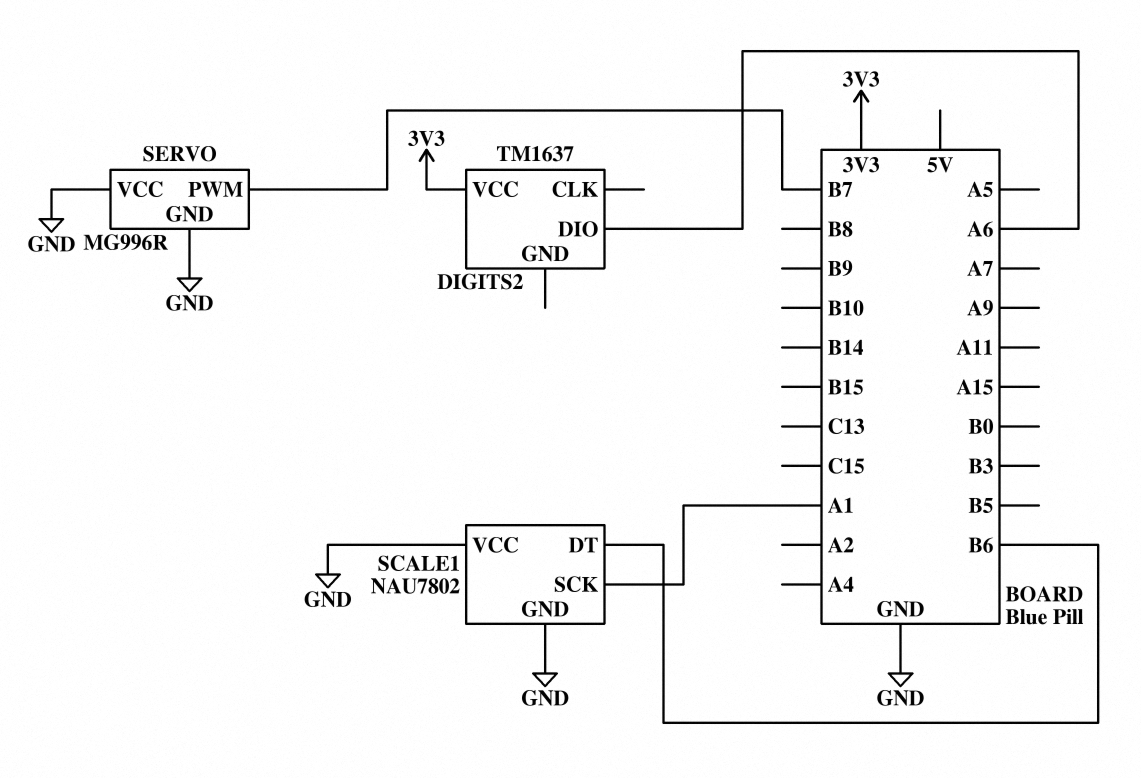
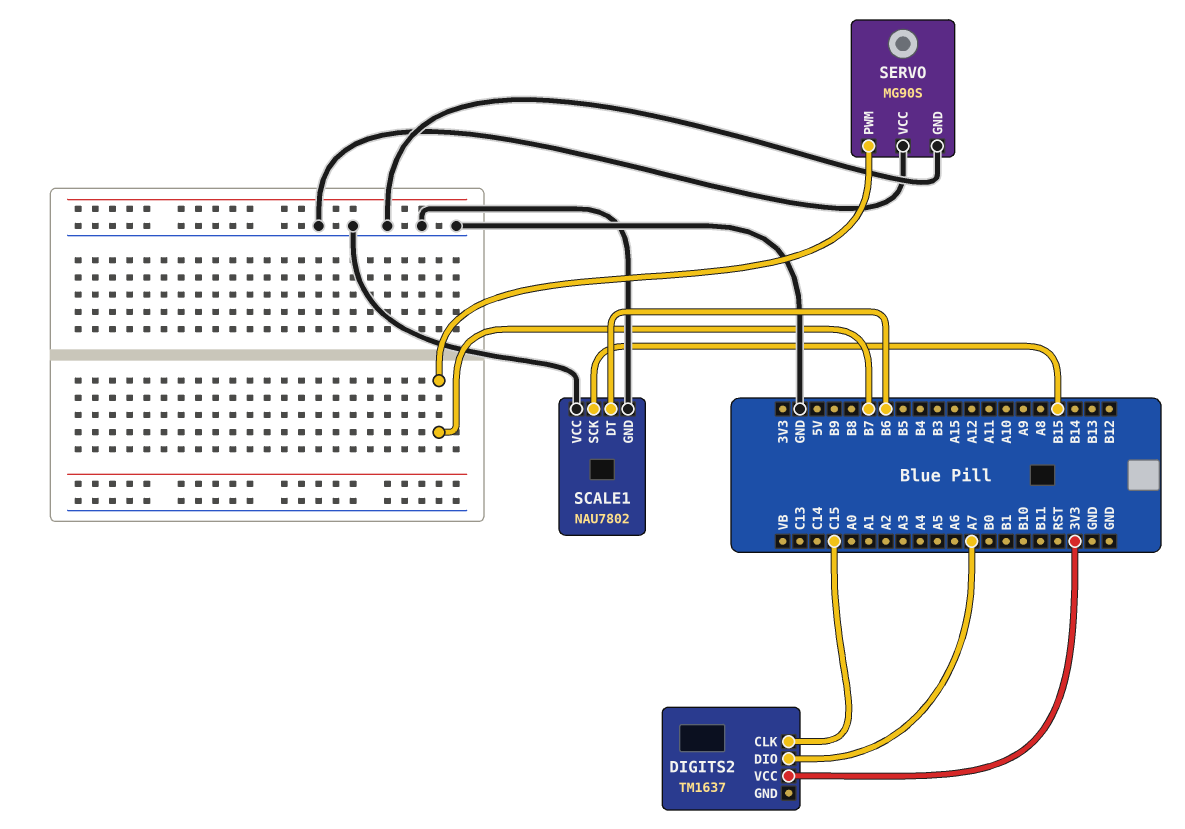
DIGITS2 pin CLK: none -> C15
DIGITS2 pin DIO: A6 -> A7
SCALE1 pin SCK: A1 -> B15
SERVO: MG996R -> MG90S

